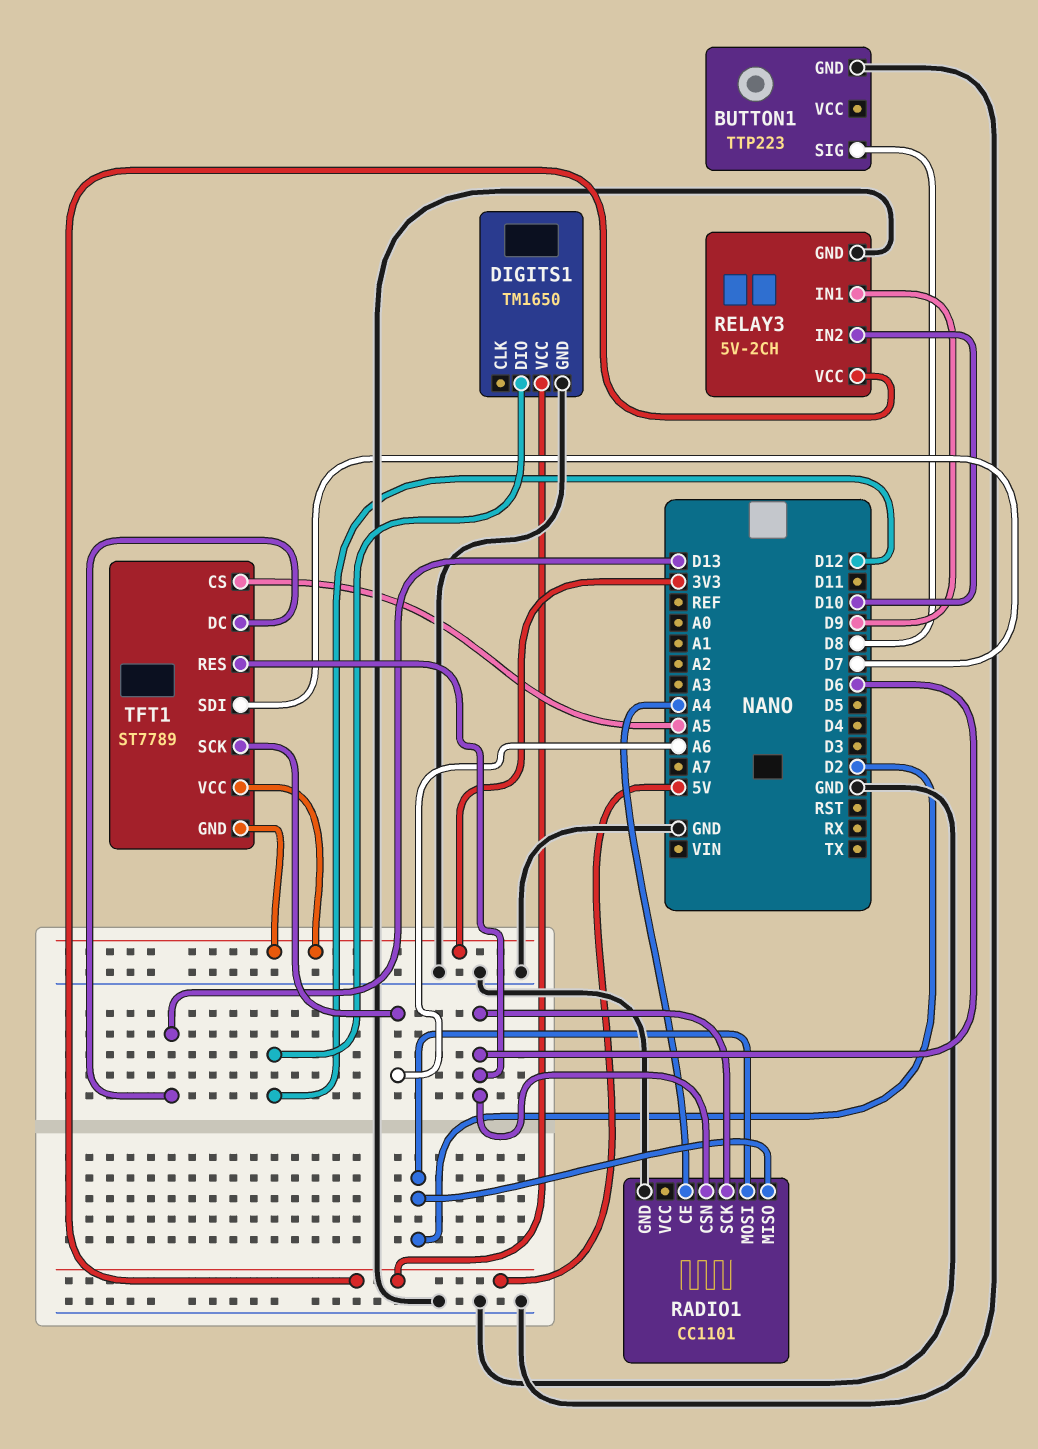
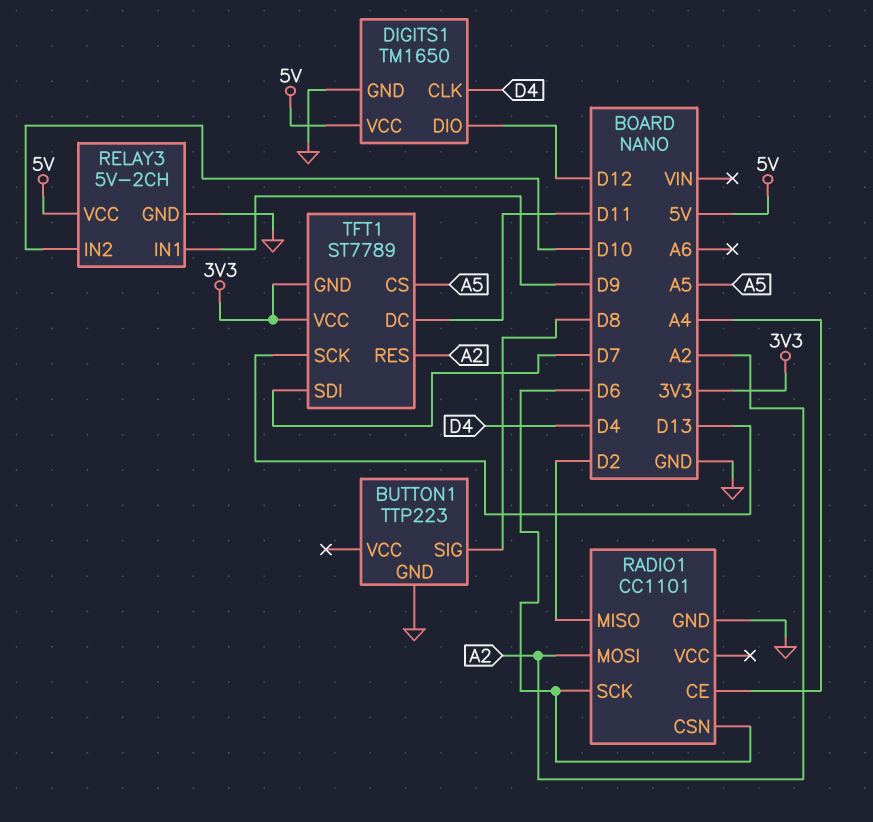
DIGITS1 pin CLK: none -> D4
RADIO1 pin MOSI: D2 -> A2
TFT1 pin DC: D13 -> D11
TFT1 pin RES: D6 -> A2
TFT1 pin SCK: A6 -> D13

